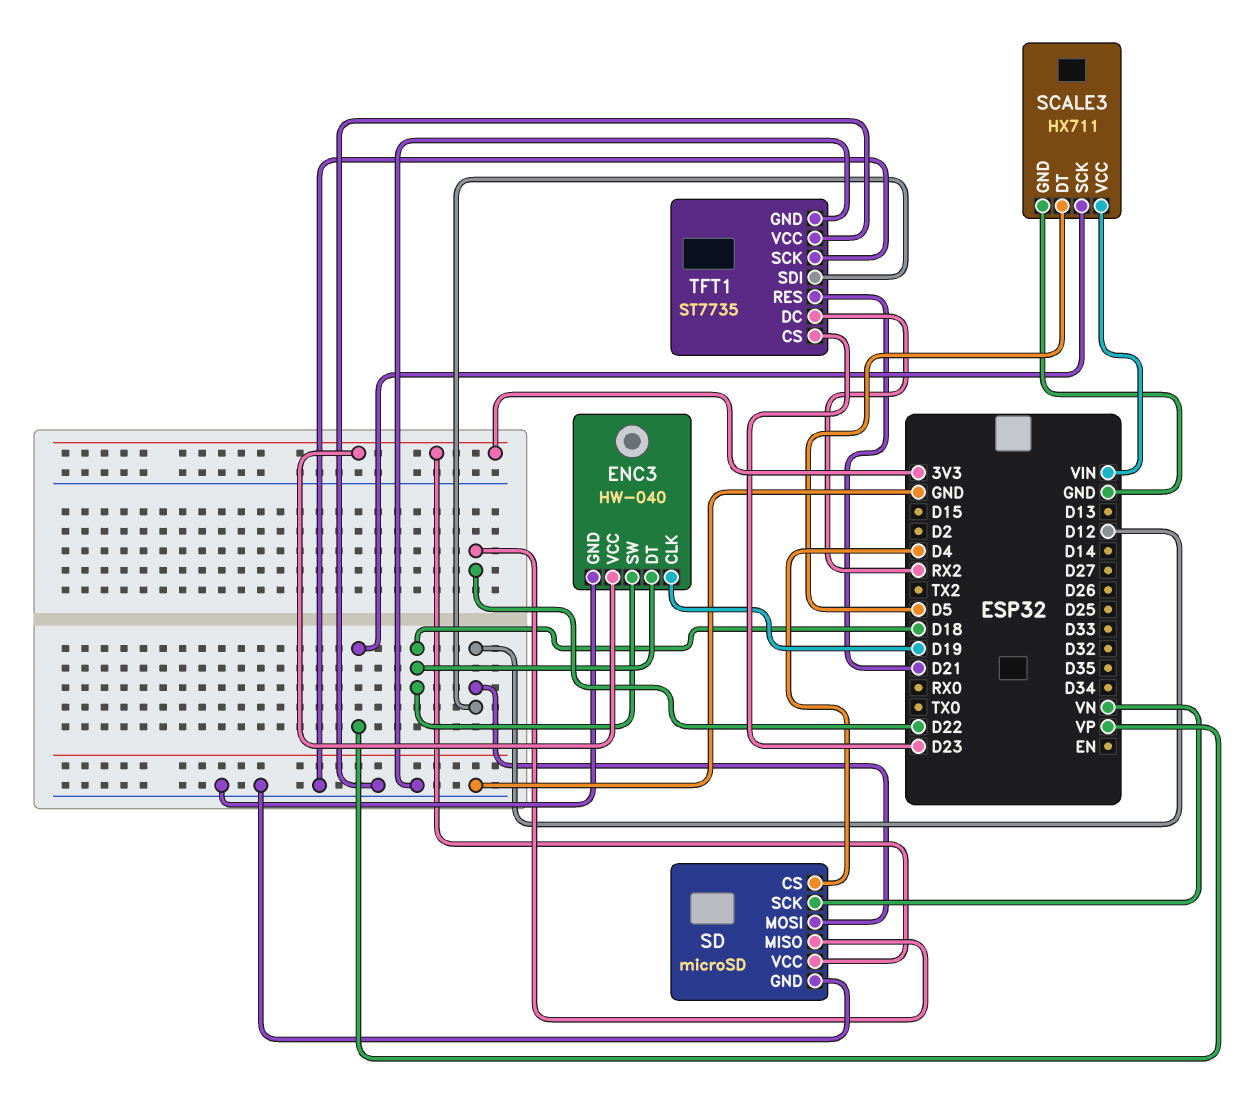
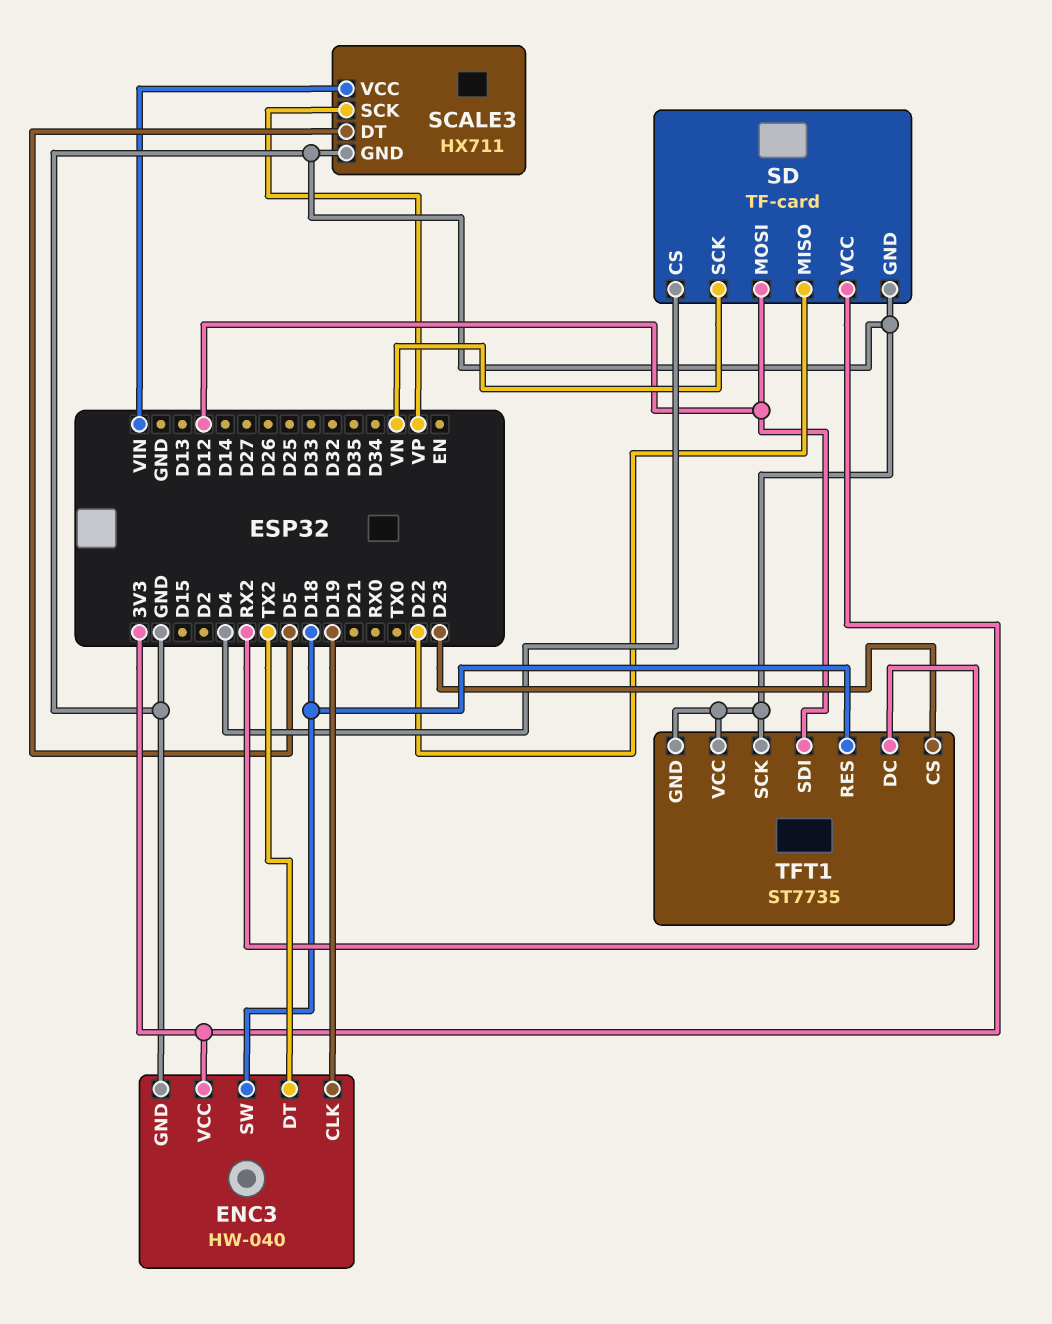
ENC3 pin DT: D18 -> TX2
SD: microSD -> TF-card
TFT1 pin RES: D21 -> D18

